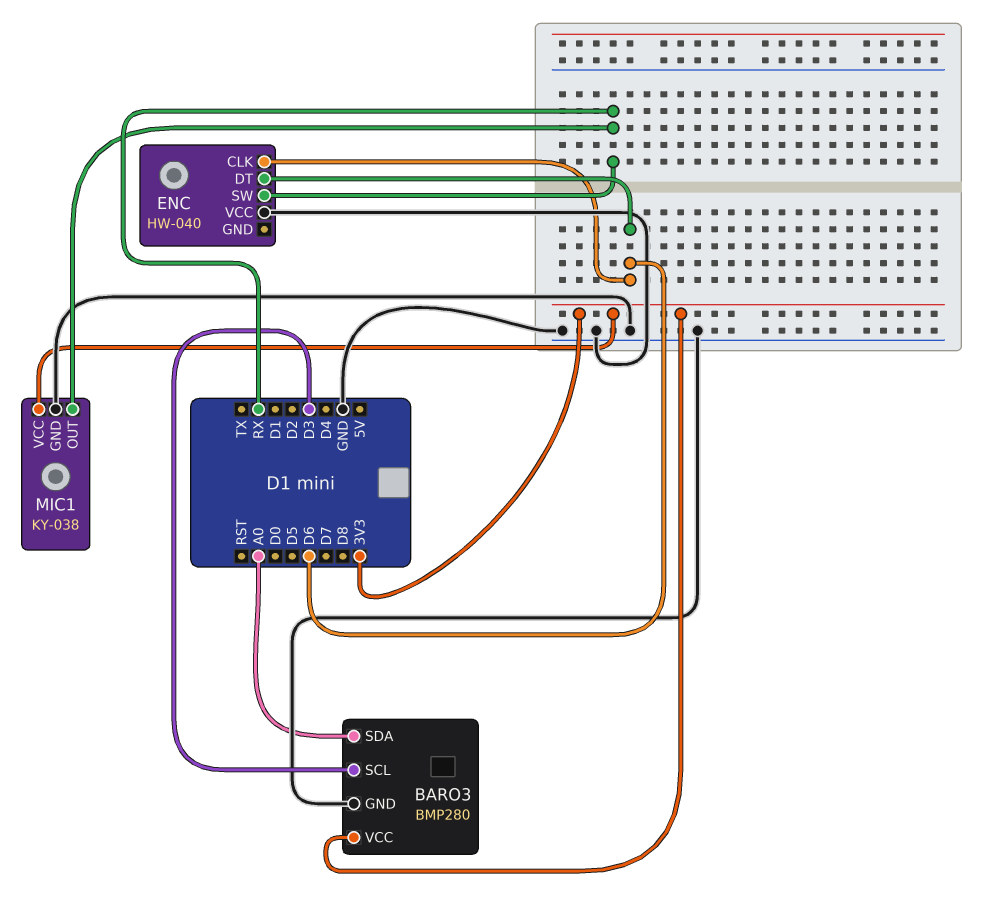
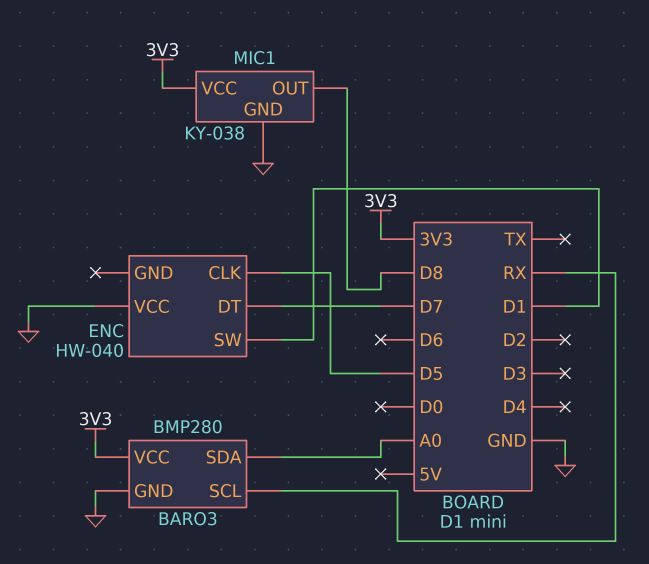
BARO3 pin SCL: D3 -> RX
ENC pin CLK: D6 -> D5
ENC pin DT: D6 -> D7
ENC pin SW: RX -> D1
MIC1 pin OUT: RX -> D8

